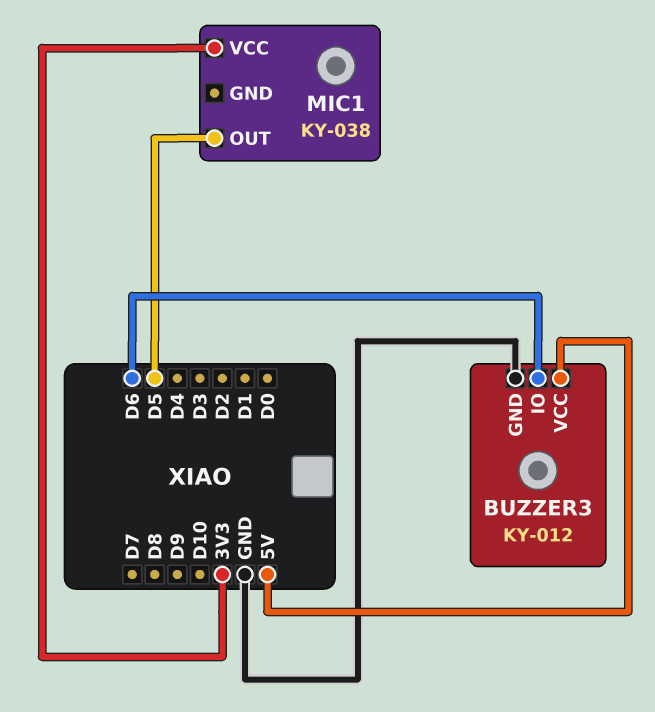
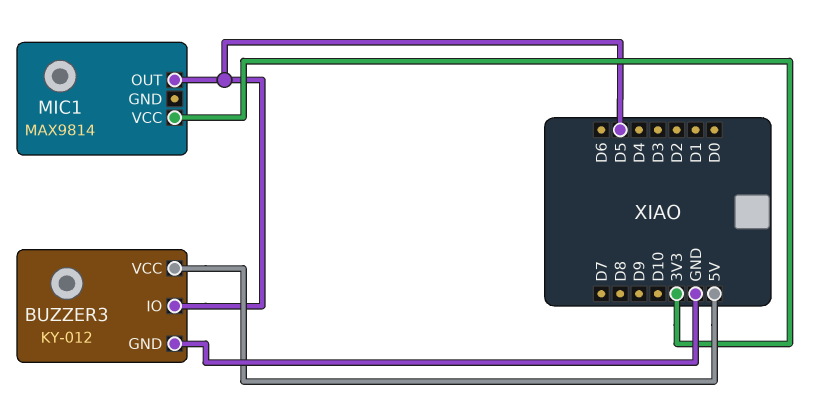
BUZZER3 pin IO: D6 -> D5
MIC1: KY-038 -> MAX9814

